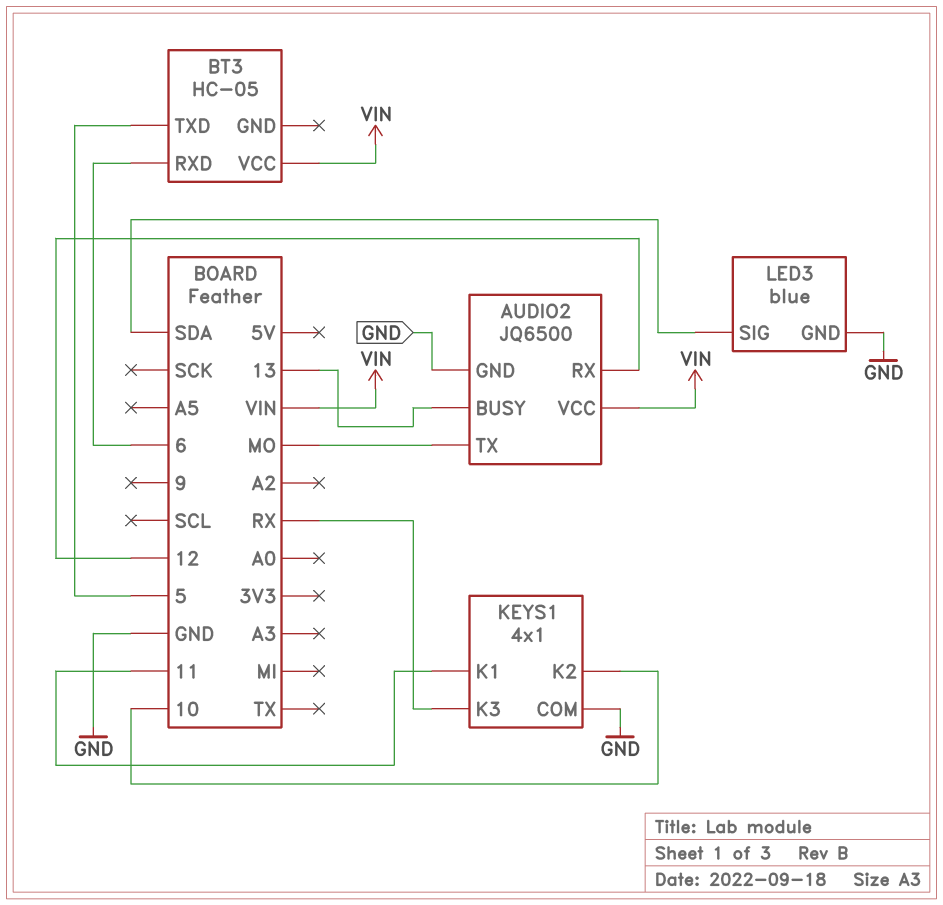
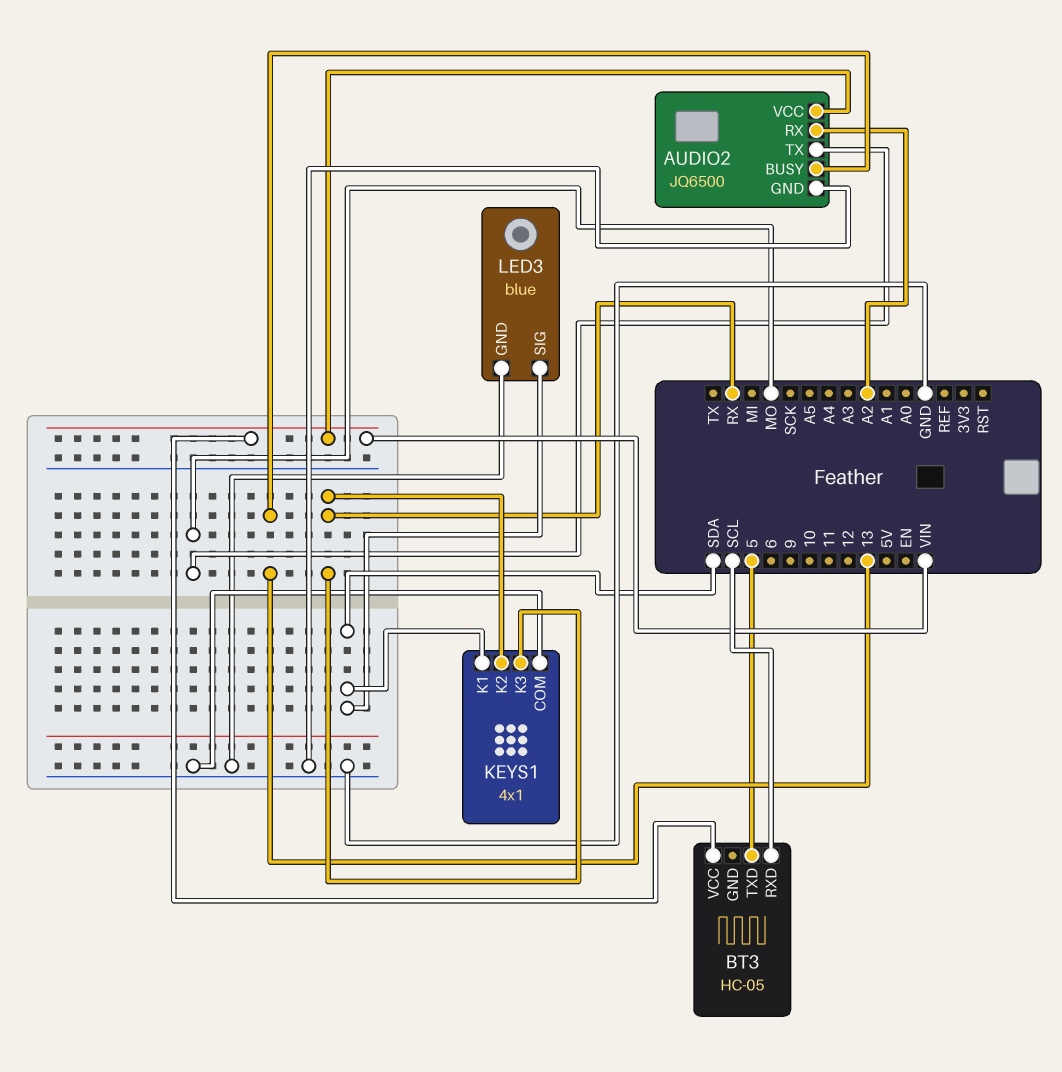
AUDIO2 pin RX: 12 -> A2
BT3 pin RXD: 6 -> SCL
KEYS1 pin K1: 11 -> SDA
KEYS1 pin K2: 10 -> RX

